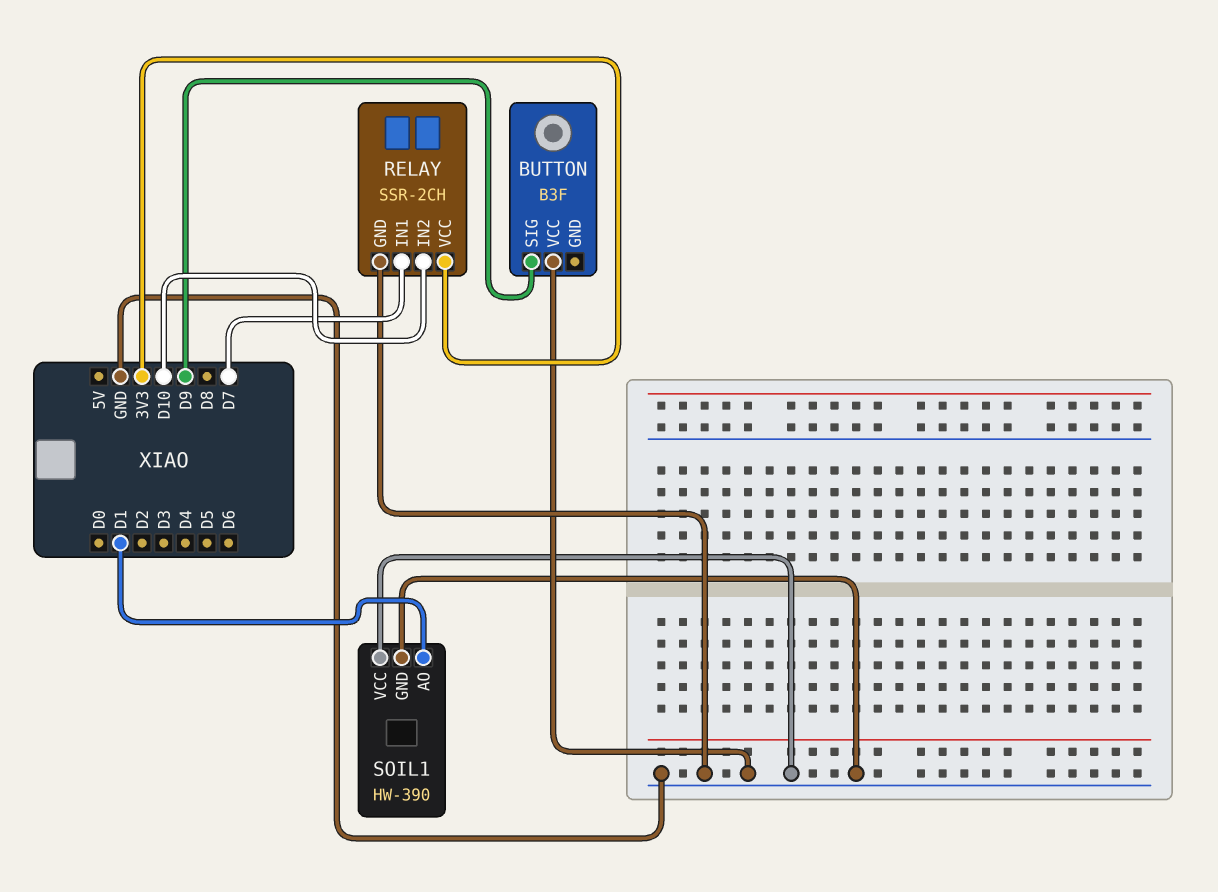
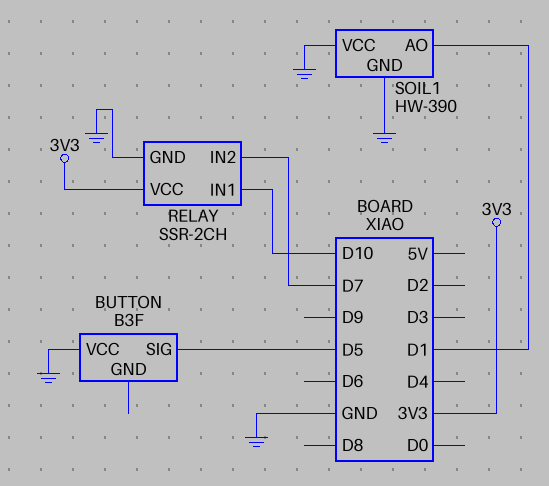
BUTTON pin SIG: D9 -> D5
RELAY pin IN1: D7 -> D10
RELAY pin IN2: D10 -> D7

